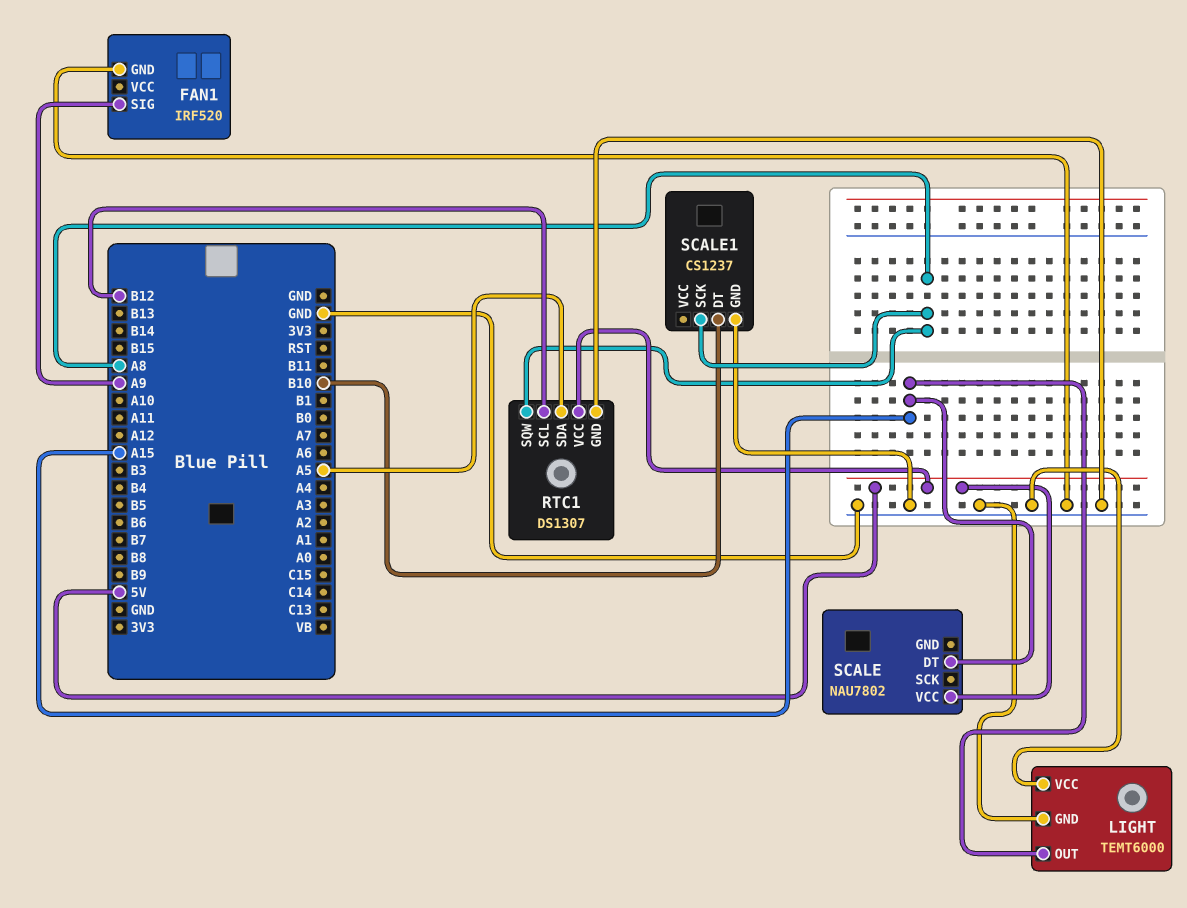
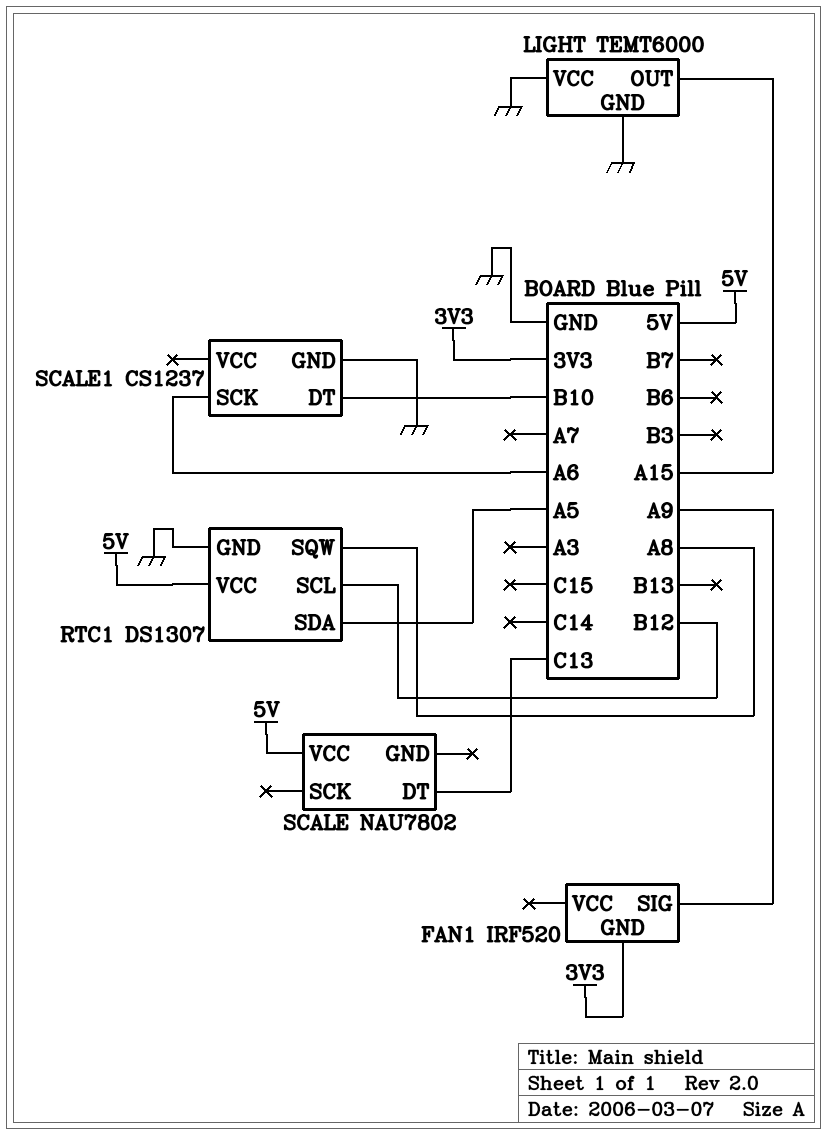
FAN1 pin GND: GND -> 3V3
SCALE pin DT: A15 -> C13
SCALE1 pin SCK: A8 -> A6

